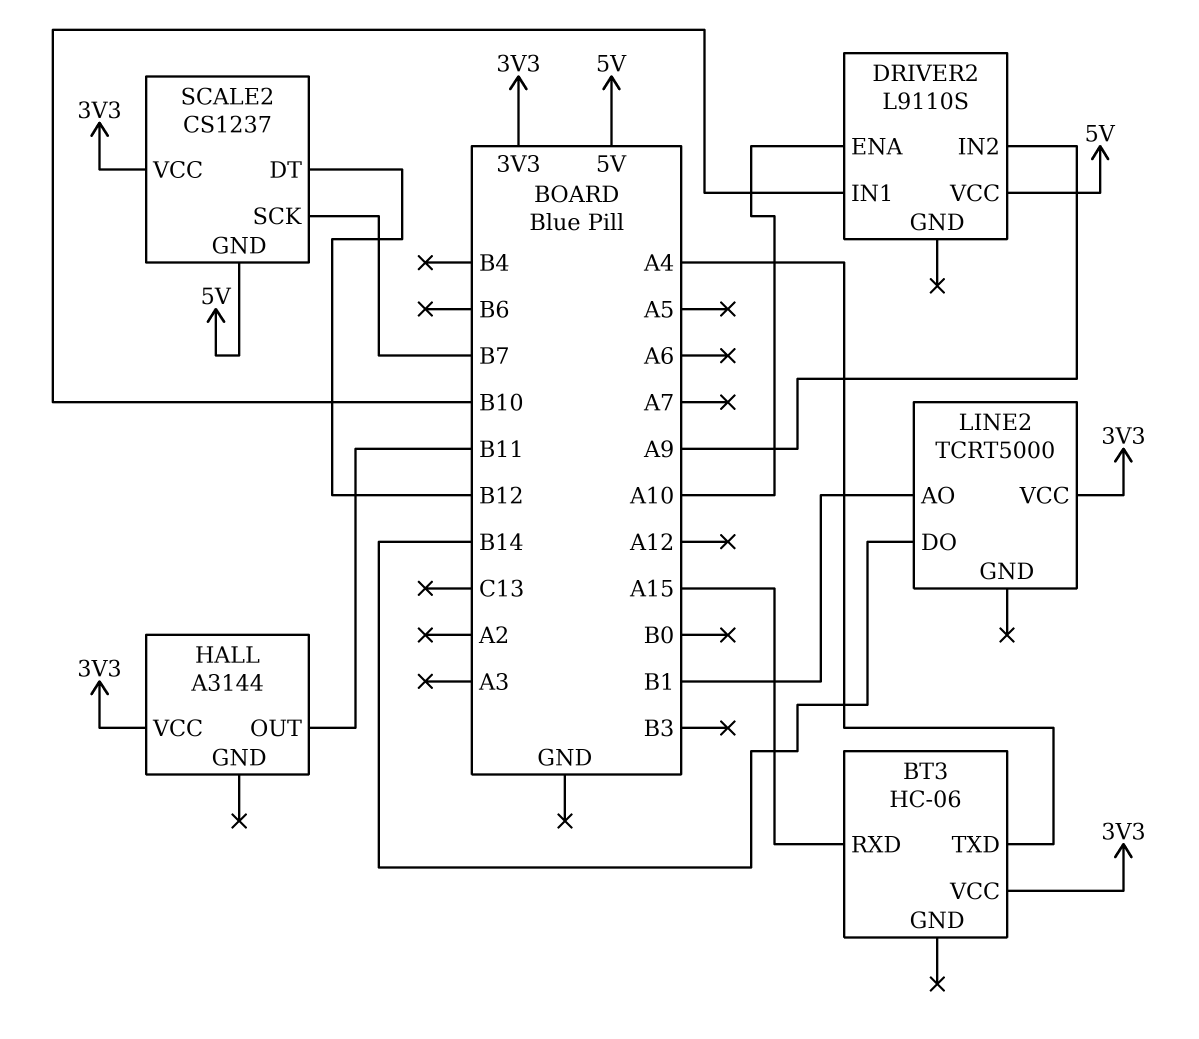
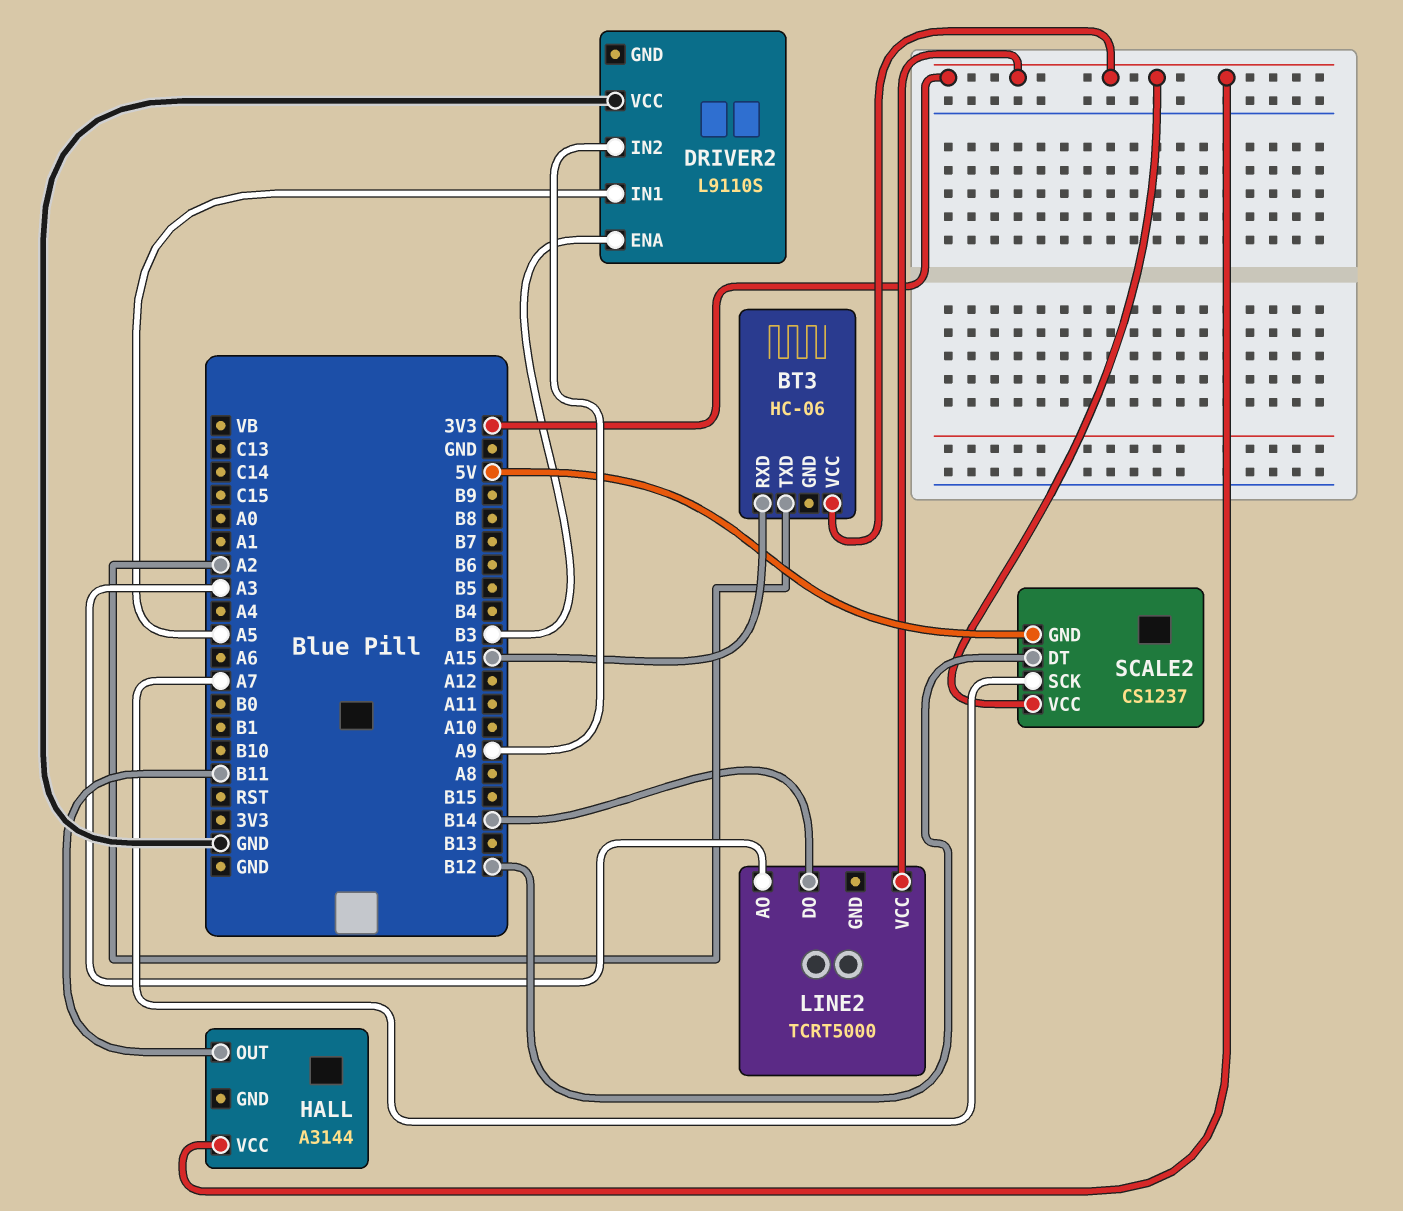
BT3 pin TXD: A4 -> A2
DRIVER2 pin ENA: A10 -> B3
DRIVER2 pin IN1: B10 -> A5
DRIVER2 pin VCC: 5V -> GND
LINE2 pin AO: B1 -> A3
SCALE2 pin SCK: B7 -> A7

